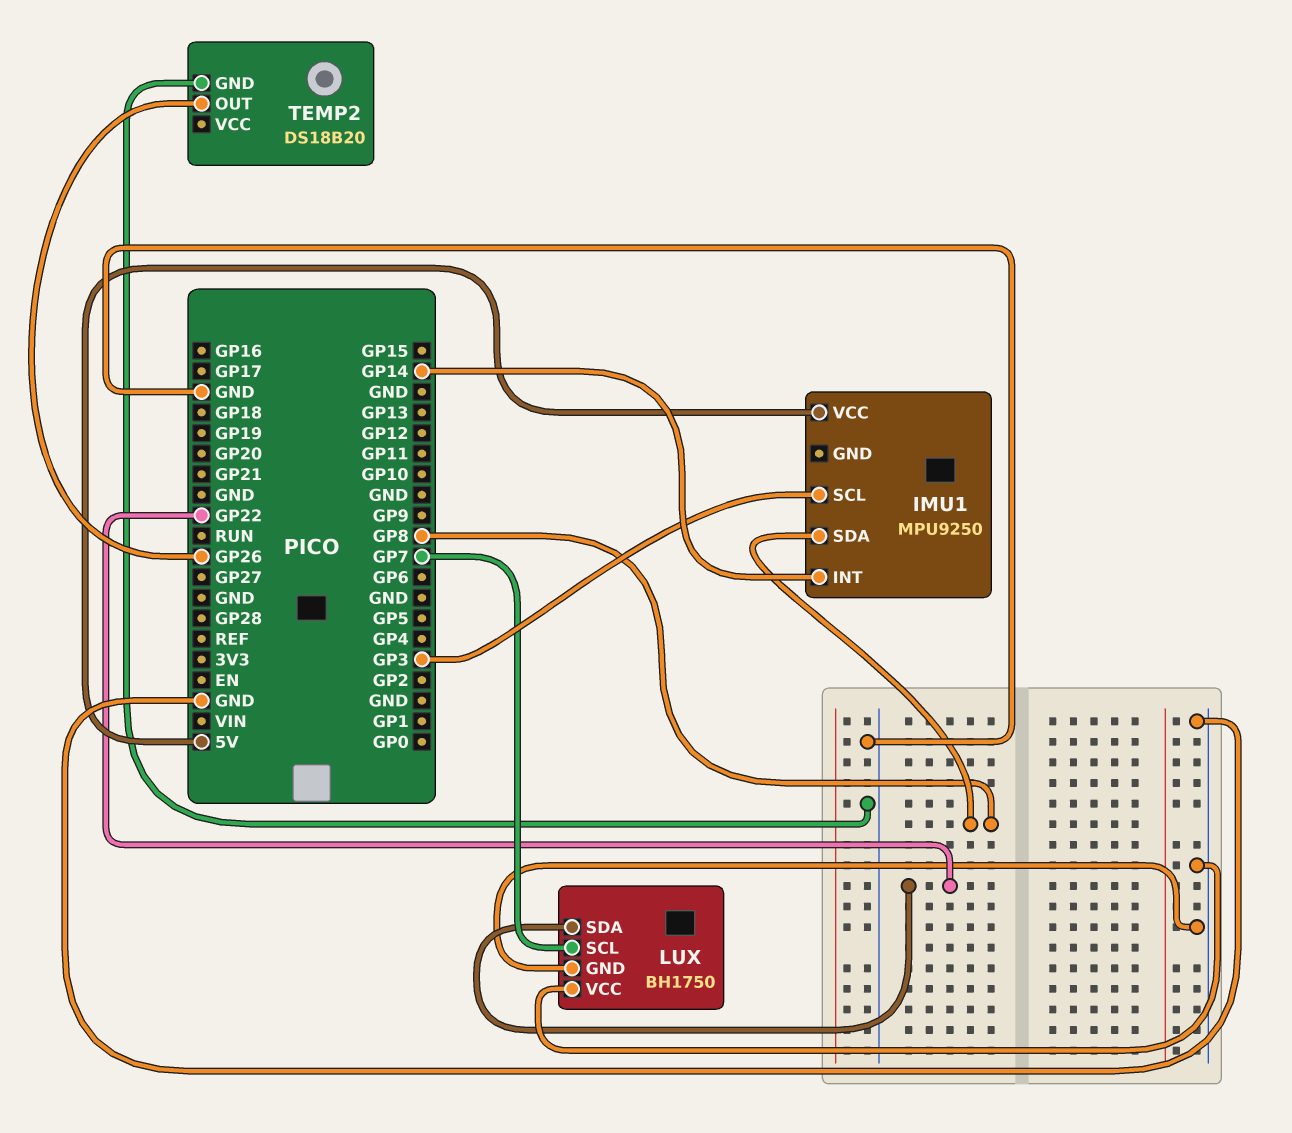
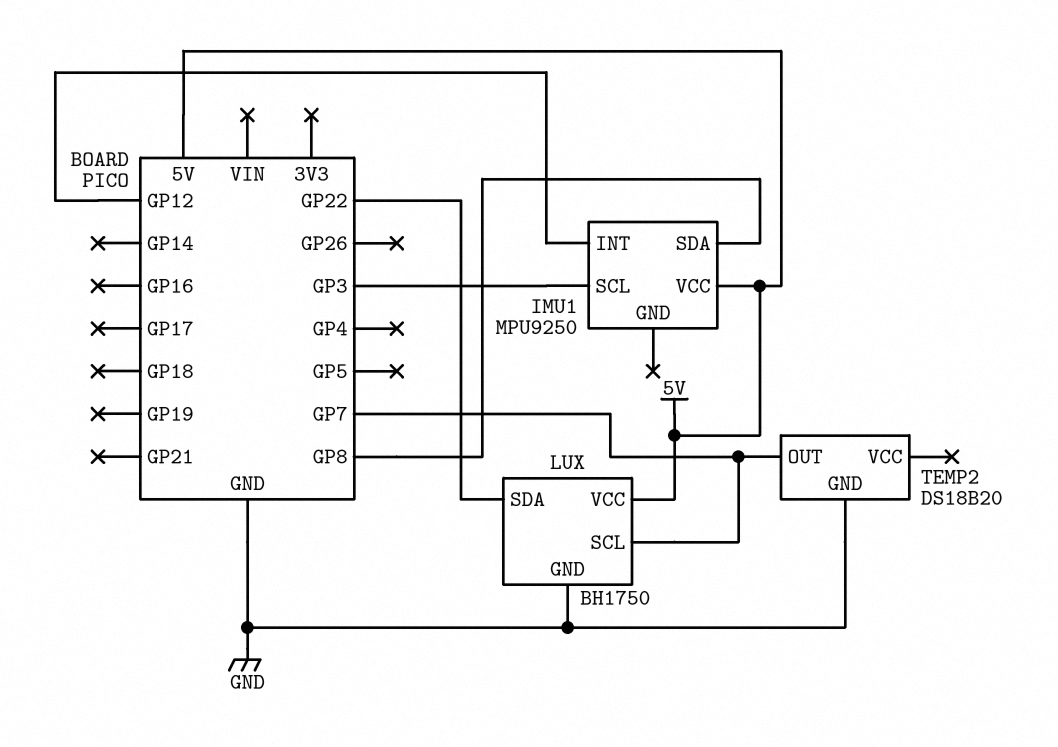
IMU1 pin INT: GP14 -> GP12
LUX pin VCC: GND -> 5V
TEMP2 pin OUT: GP26 -> GP7

